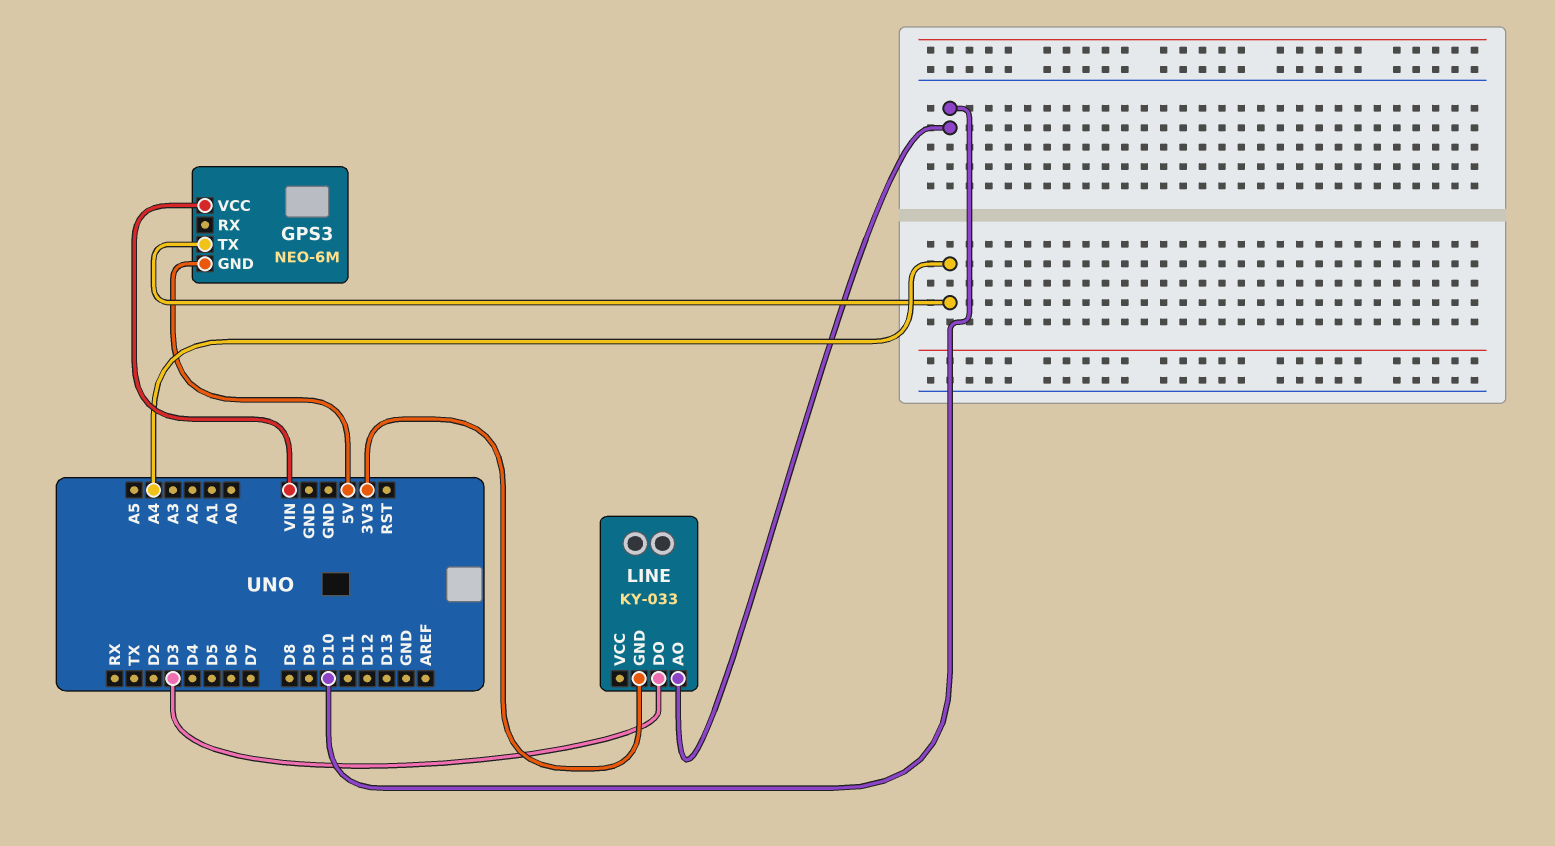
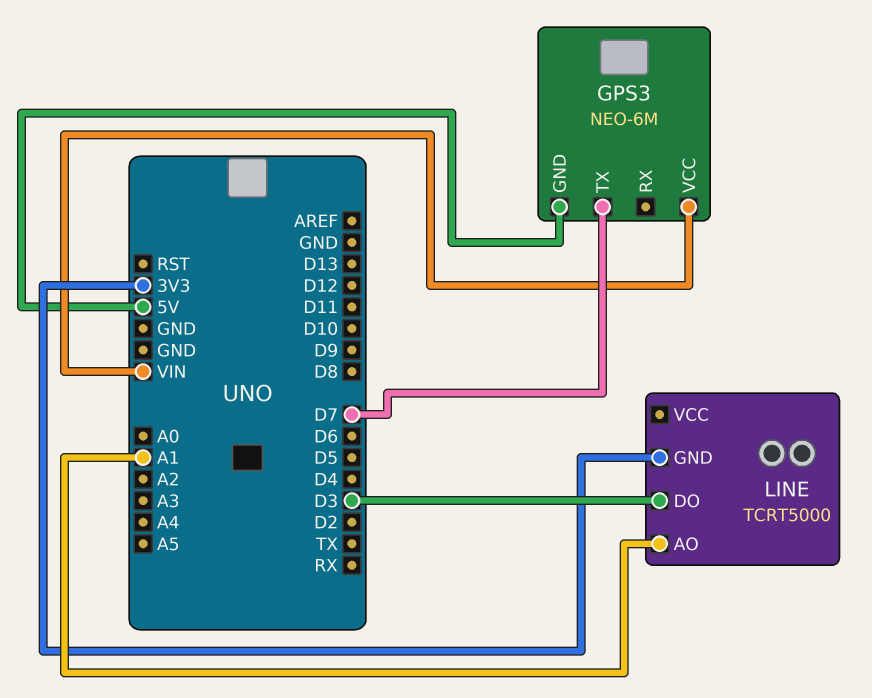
GPS3 pin TX: A4 -> D7
LINE: KY-033 -> TCRT5000
LINE pin AO: D10 -> A1

